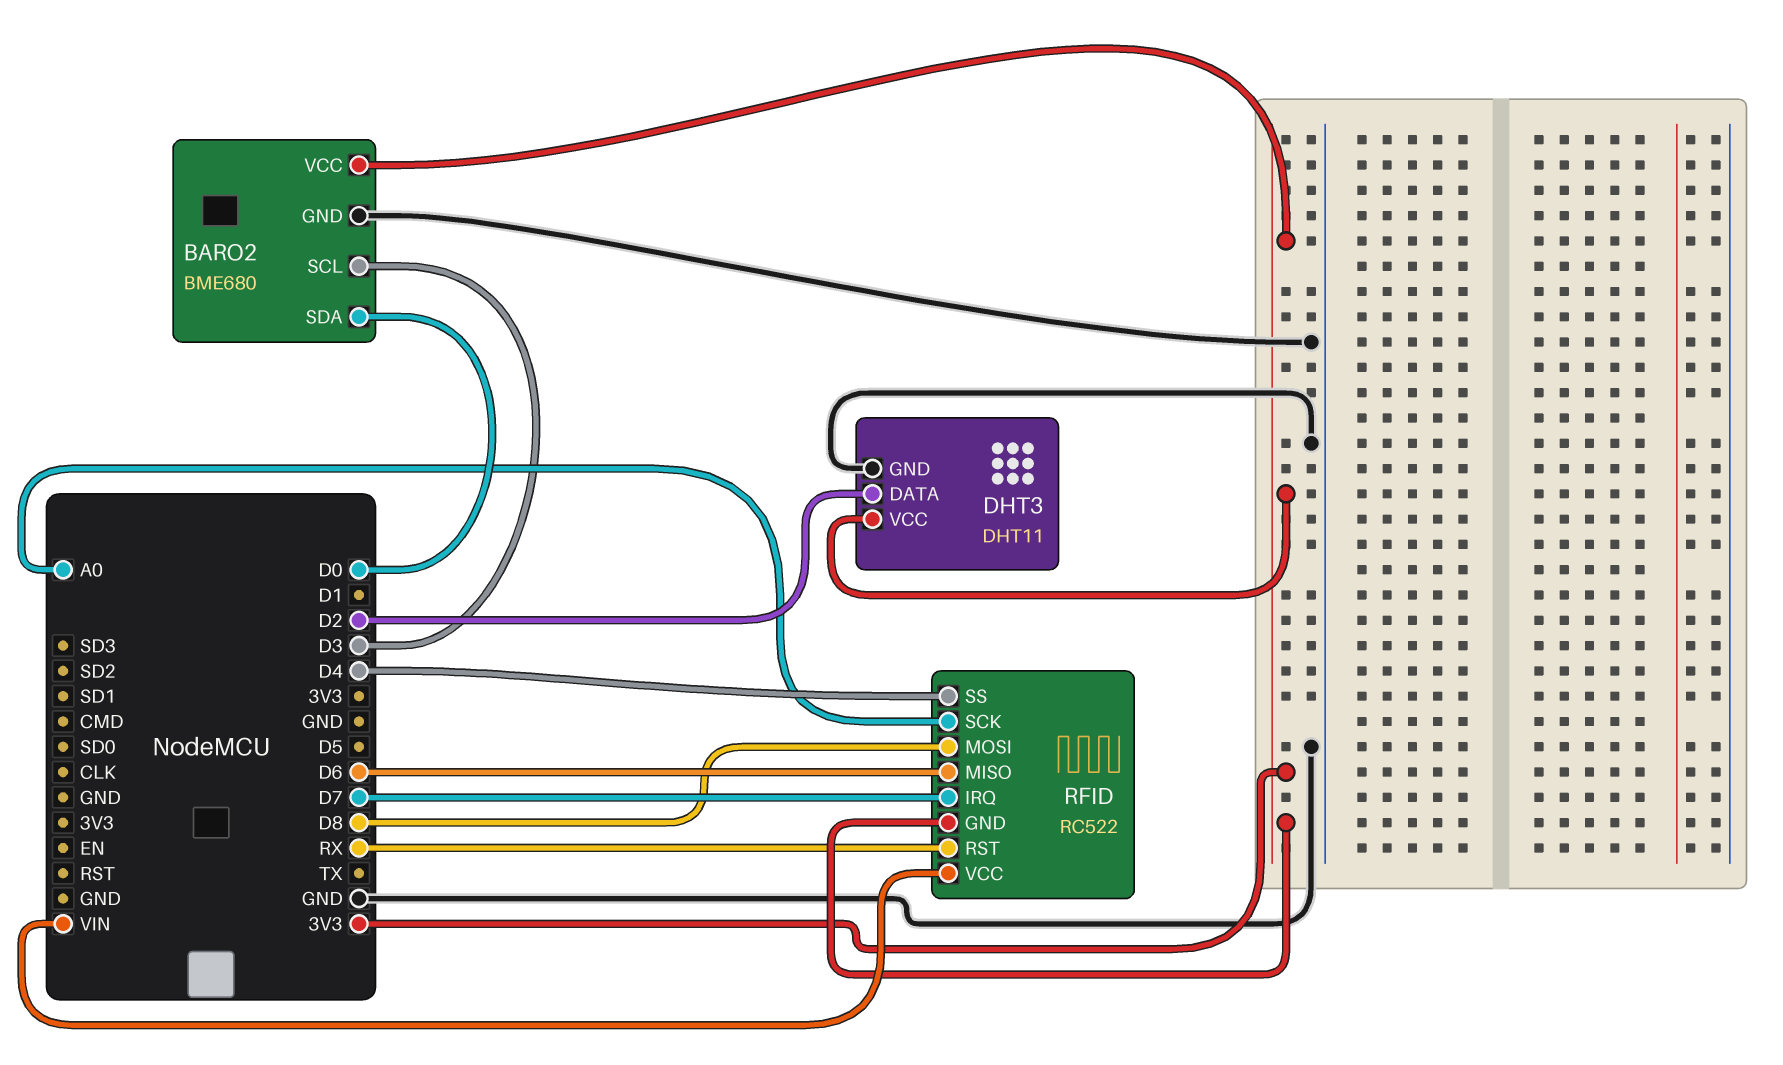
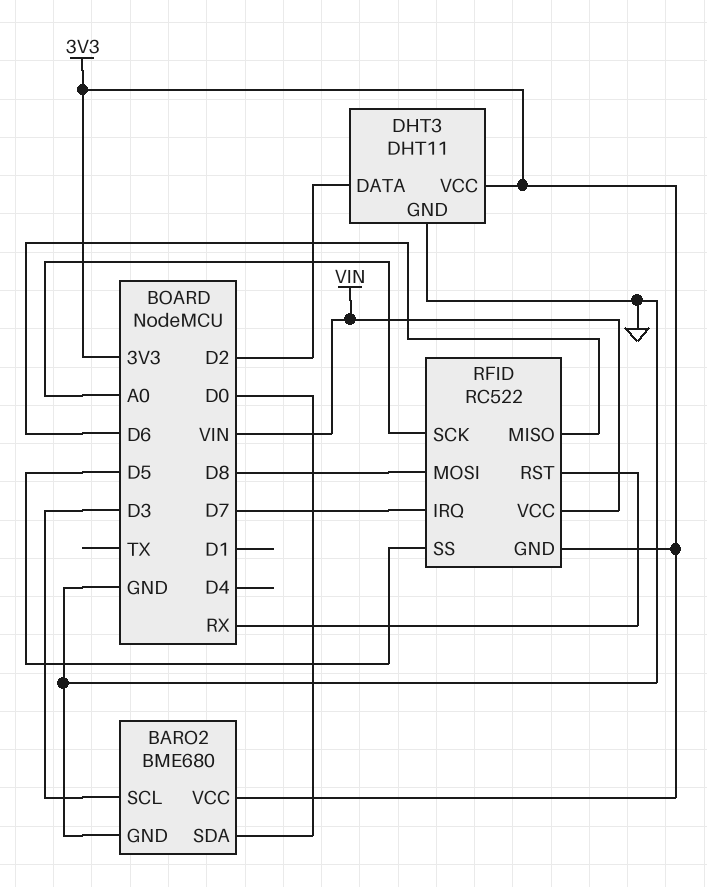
RFID pin SS: D4 -> D5

